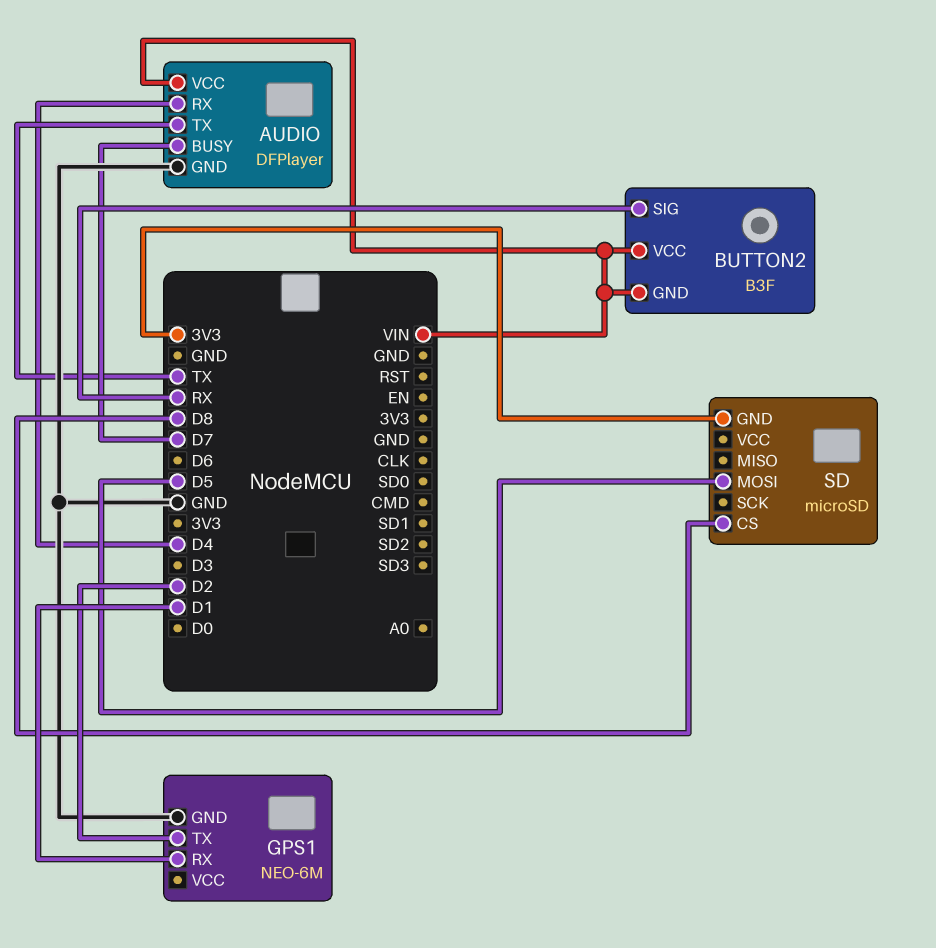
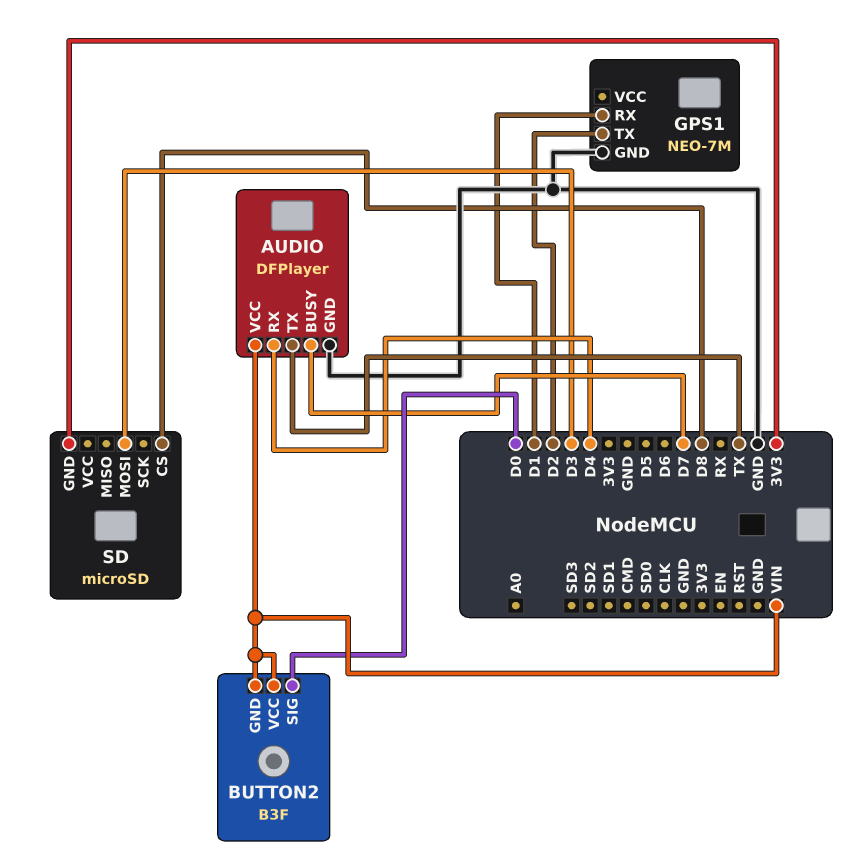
BUTTON2 pin SIG: RX -> D0
GPS1: NEO-6M -> NEO-7M
SD pin MOSI: D5 -> D3

